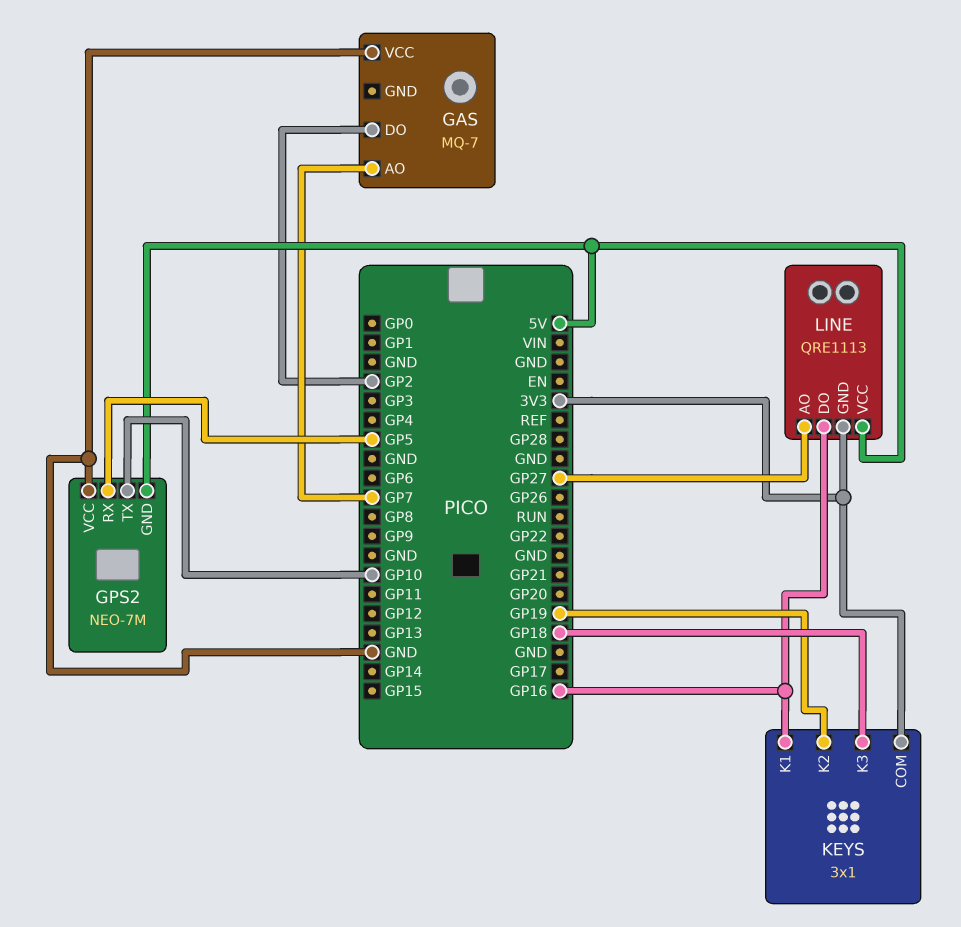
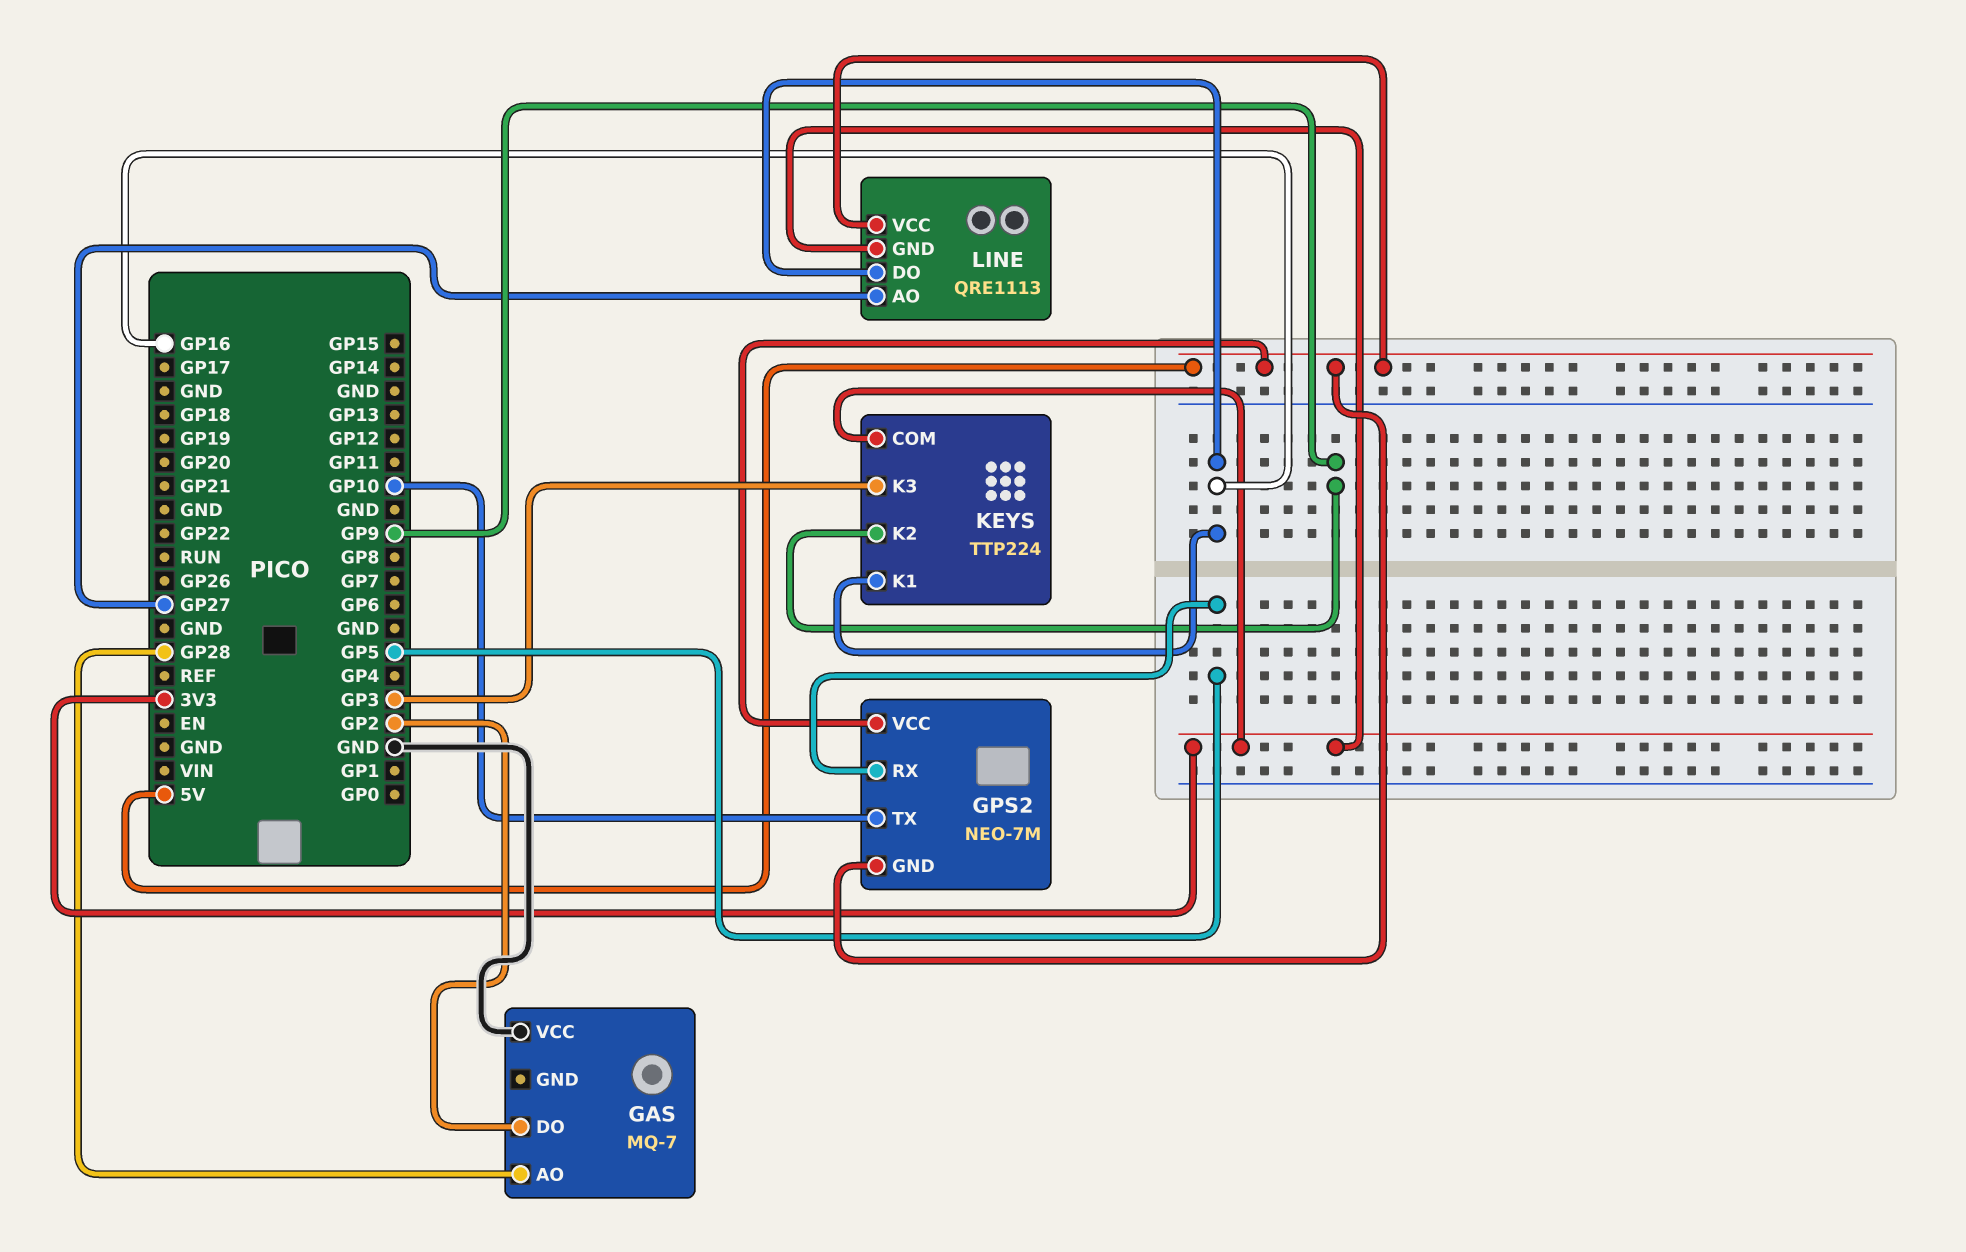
GAS pin AO: GP7 -> GP28
GPS2 pin VCC: GND -> 5V
KEYS: 3x1 -> TTP224
KEYS pin K2: GP19 -> GP9
KEYS pin K3: GP18 -> GP3

